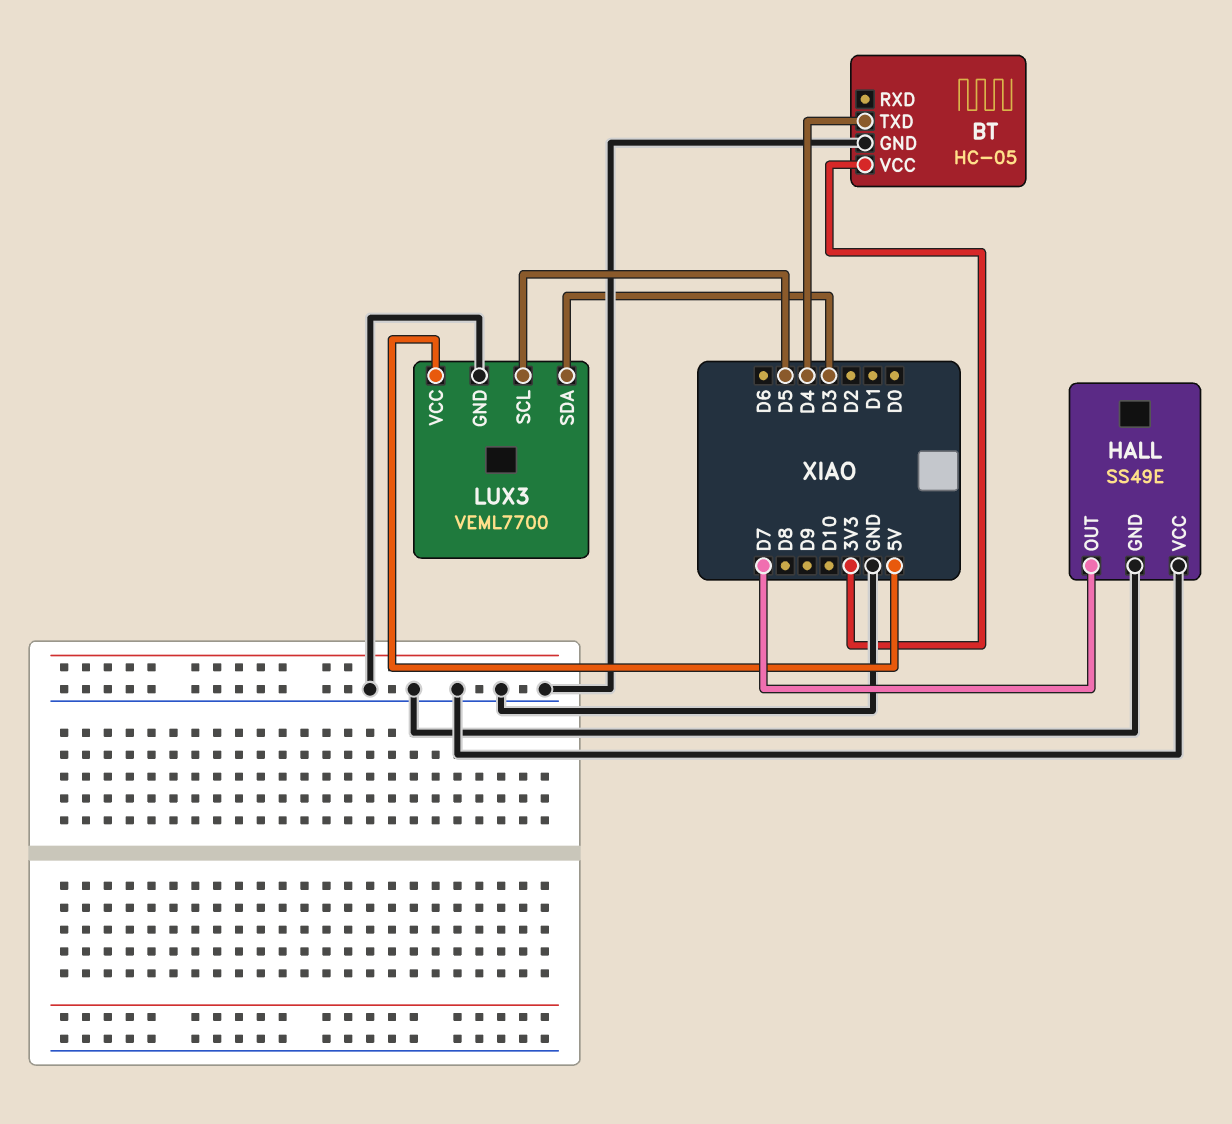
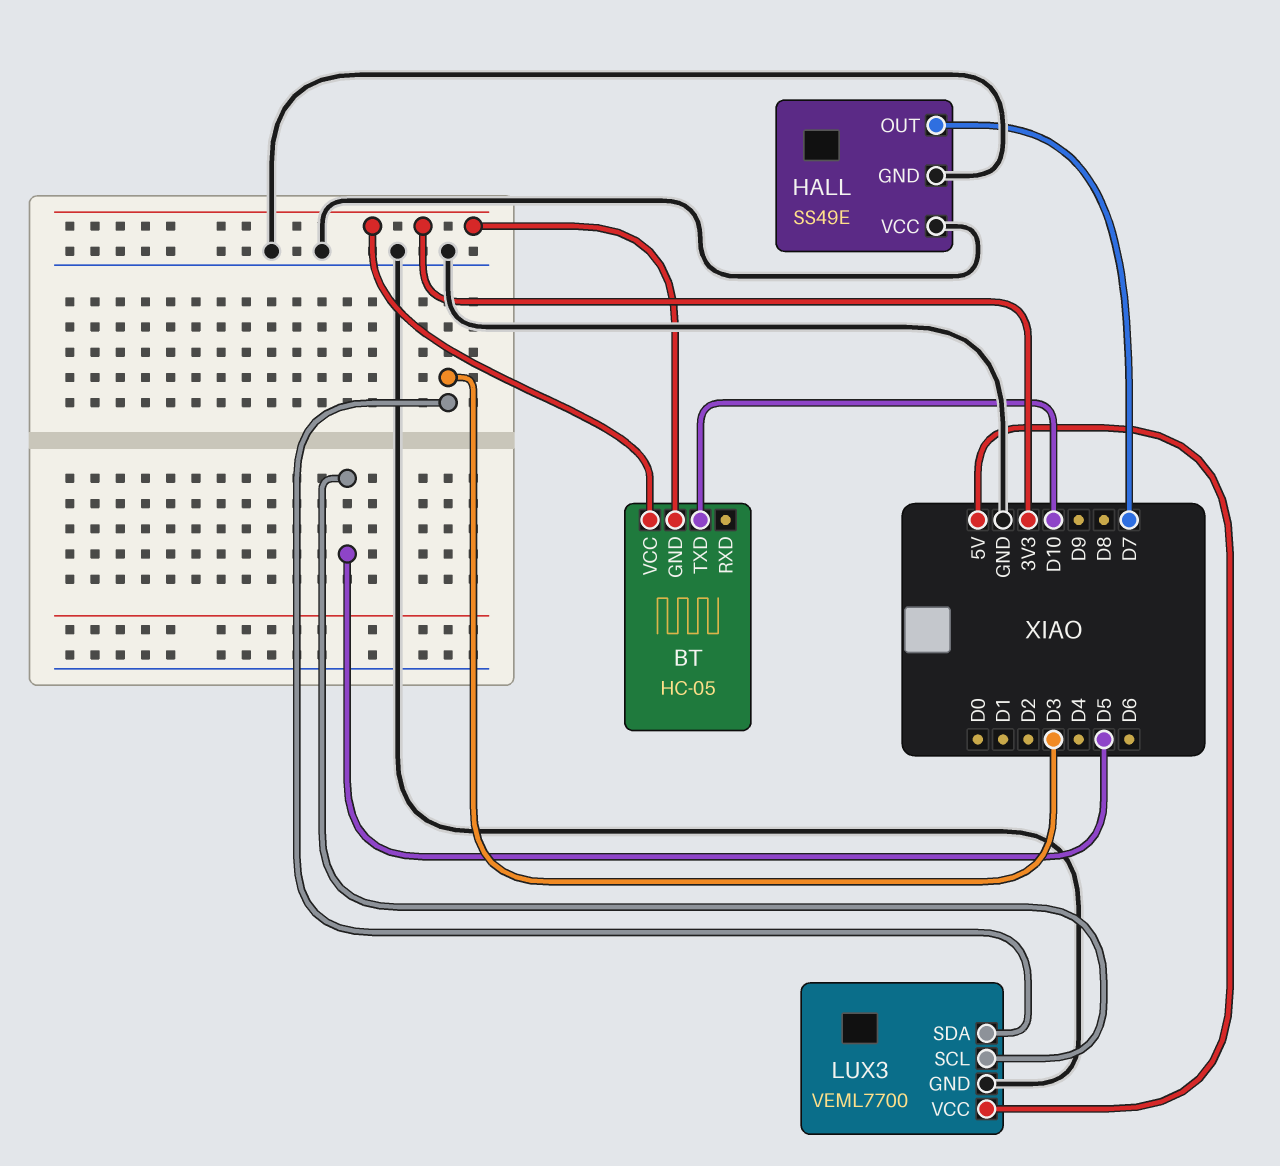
BT pin GND: GND -> 3V3
BT pin TXD: D4 -> D10

